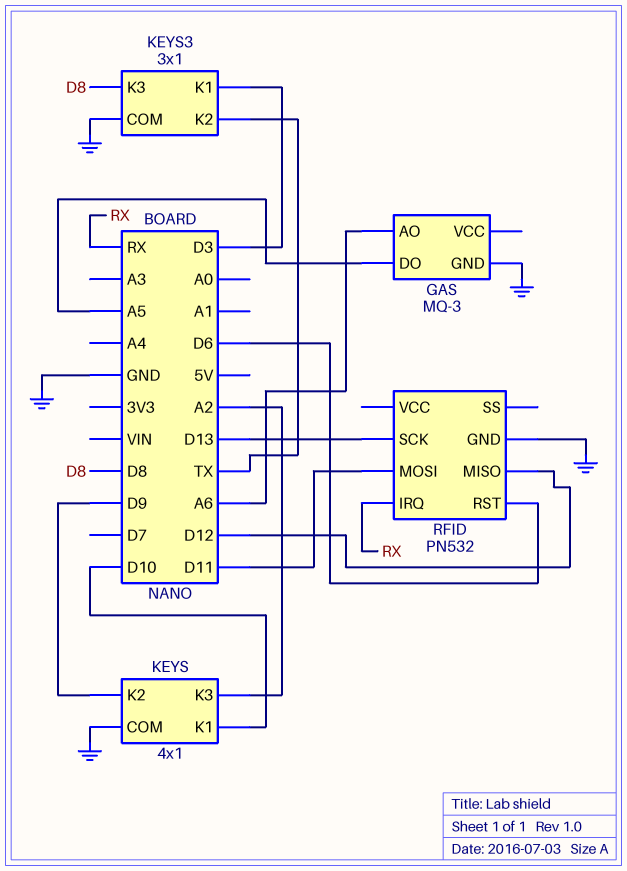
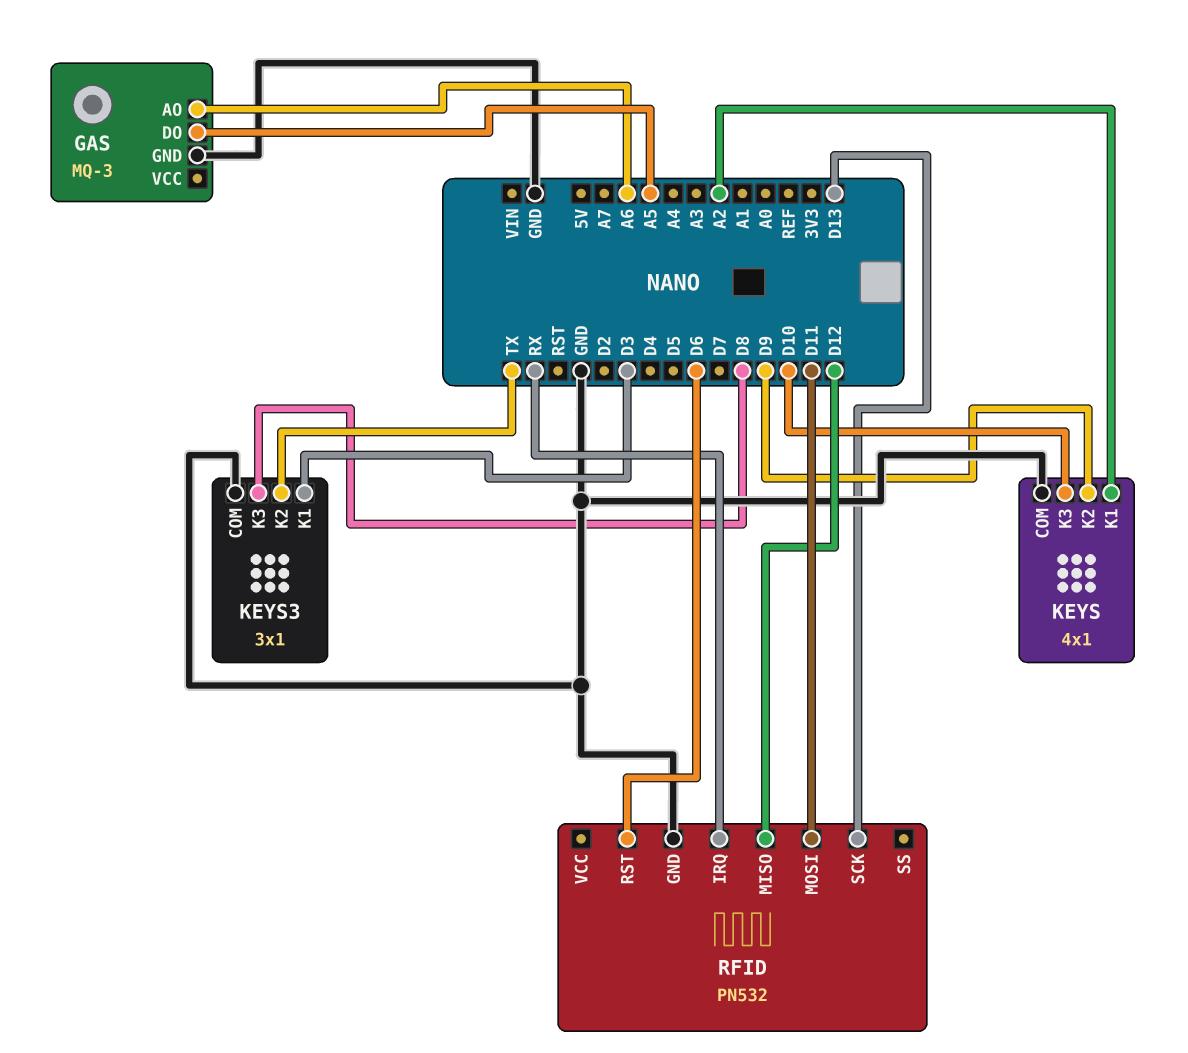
KEYS pin K1: D10 -> A2
KEYS pin K3: A2 -> D10

